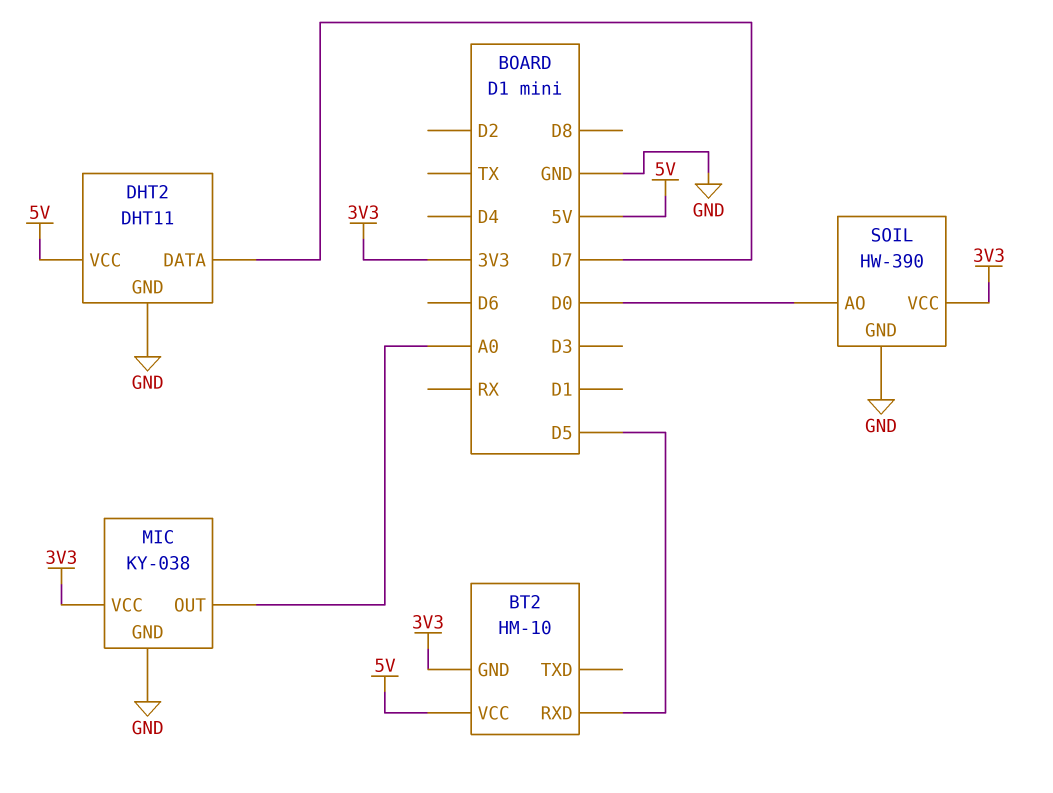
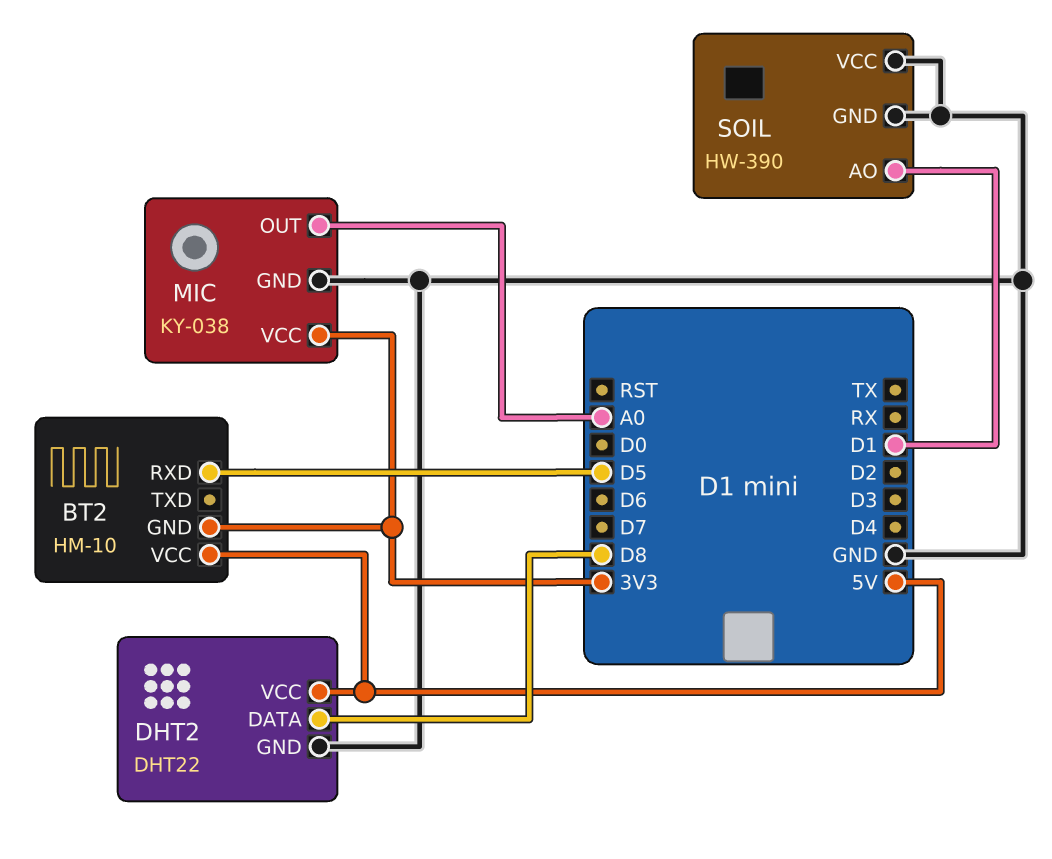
DHT2: DHT11 -> DHT22
DHT2 pin DATA: D7 -> D8
SOIL pin AO: D0 -> D1
SOIL pin VCC: 3V3 -> GND

